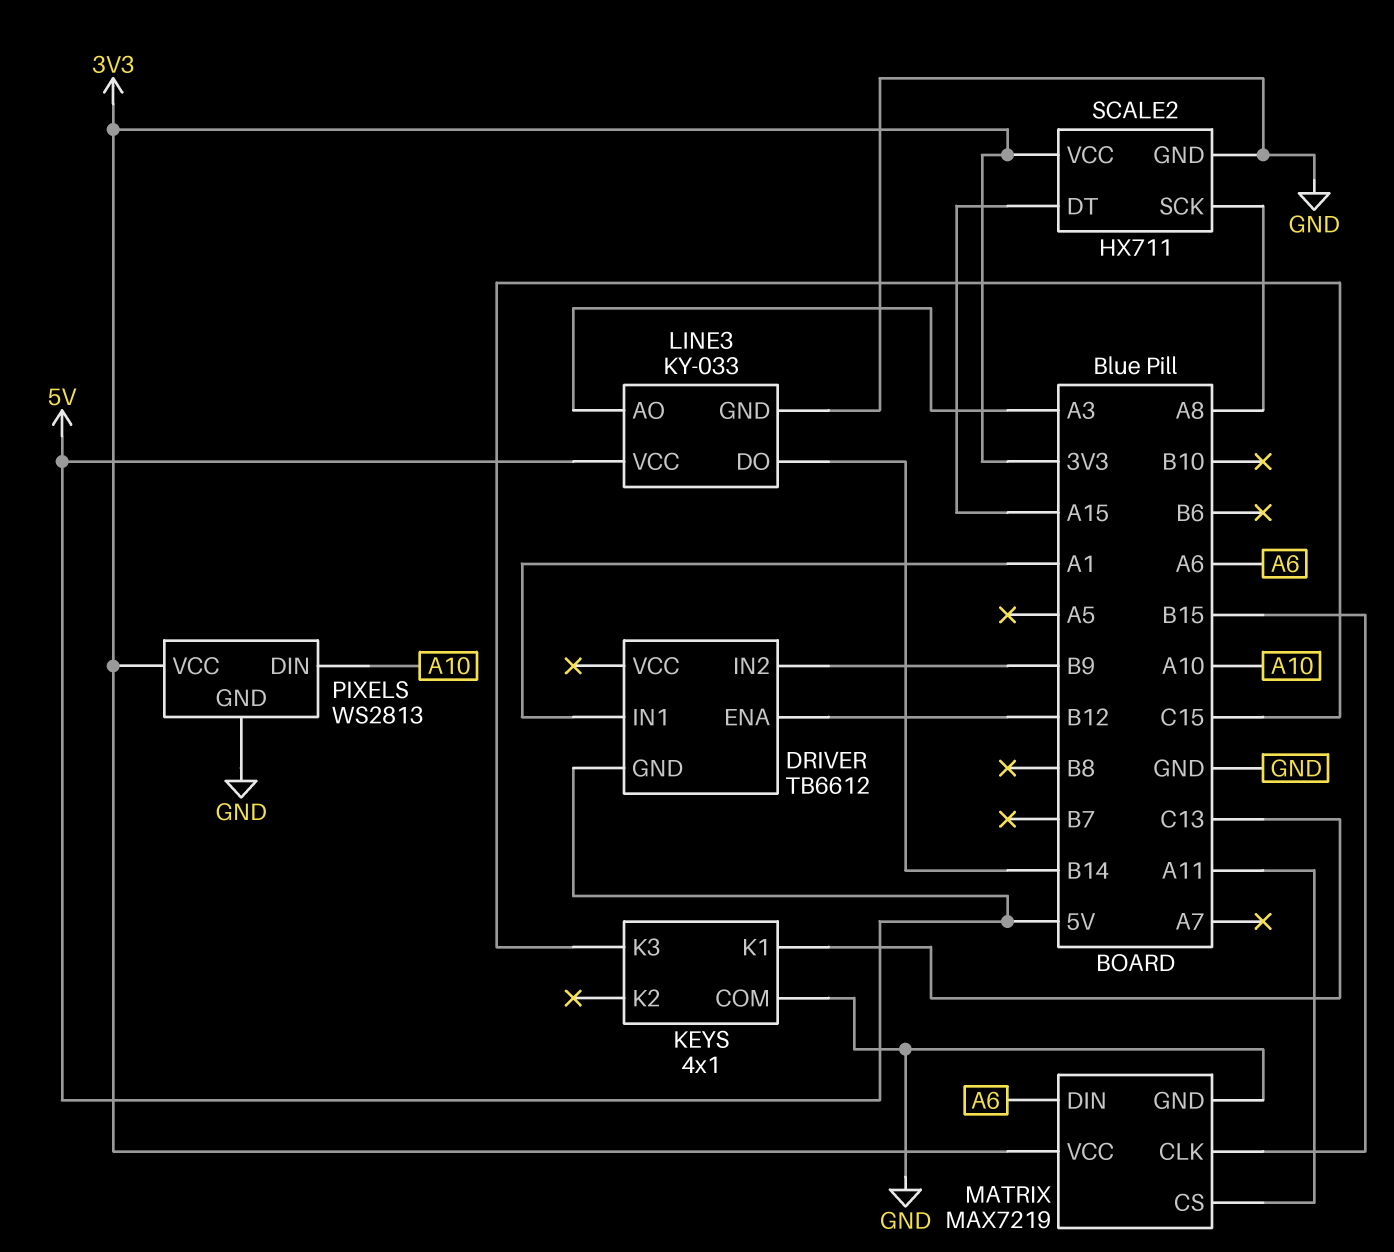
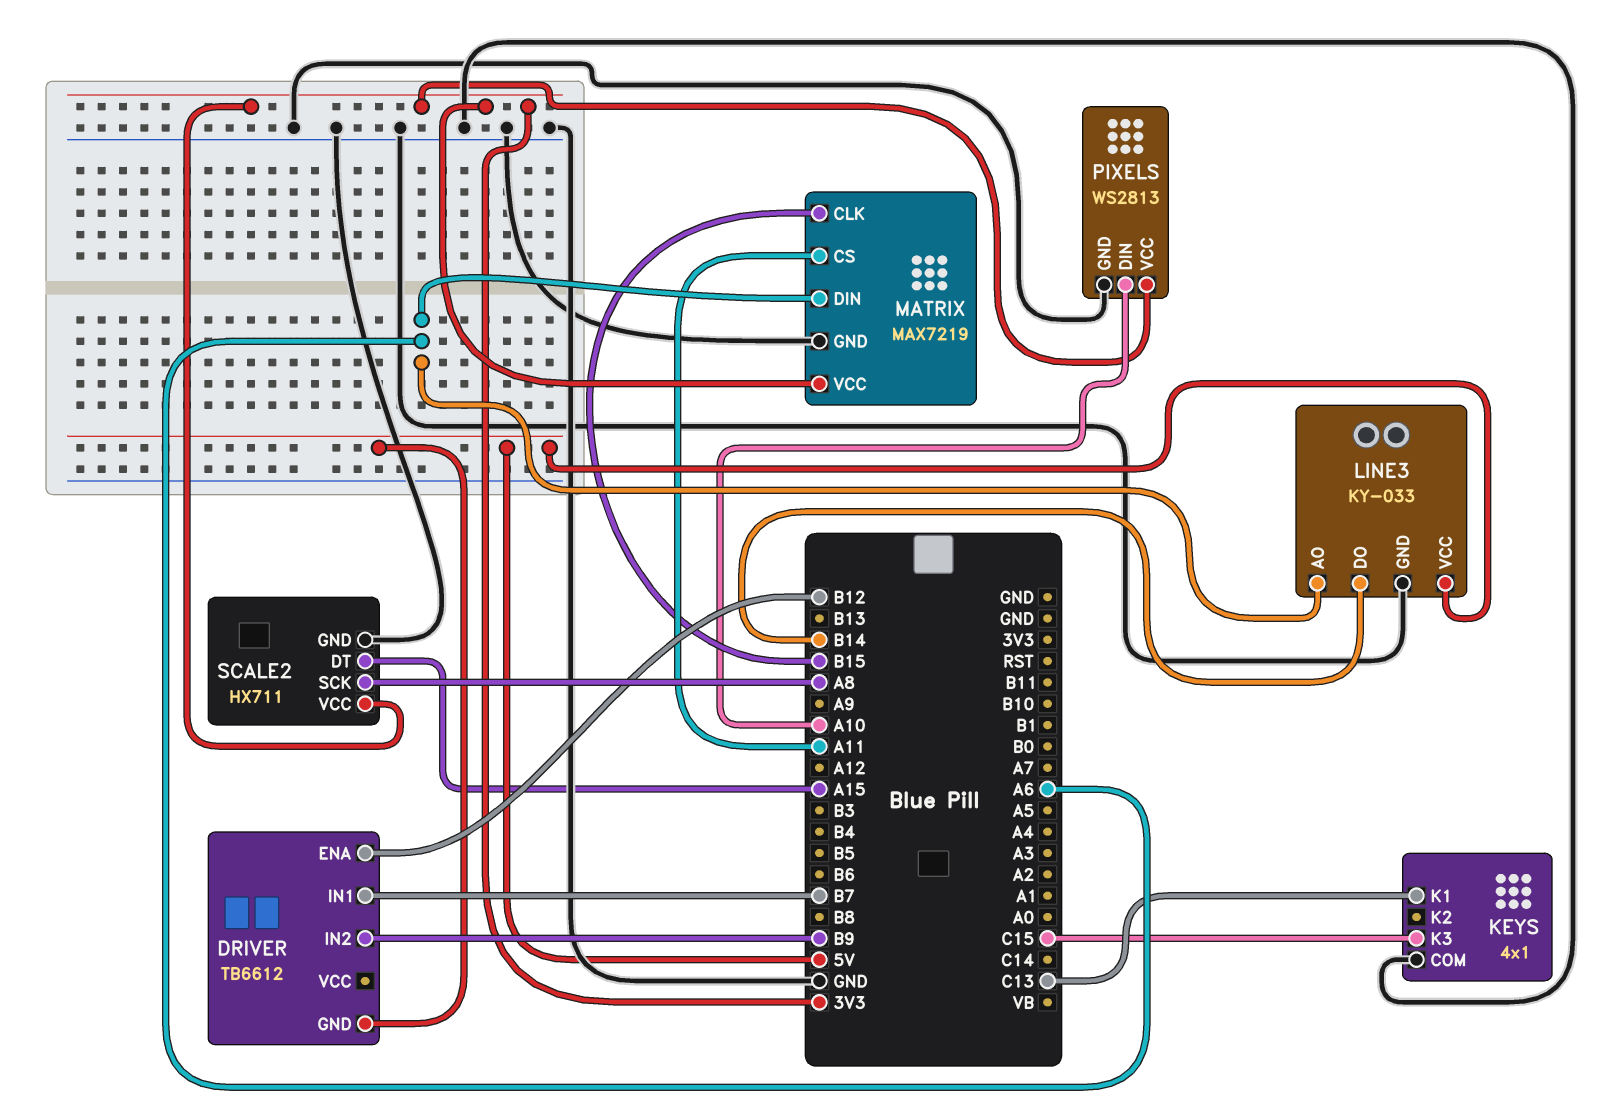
DRIVER pin IN1: A1 -> B7
LINE3 pin AO: A3 -> A6

